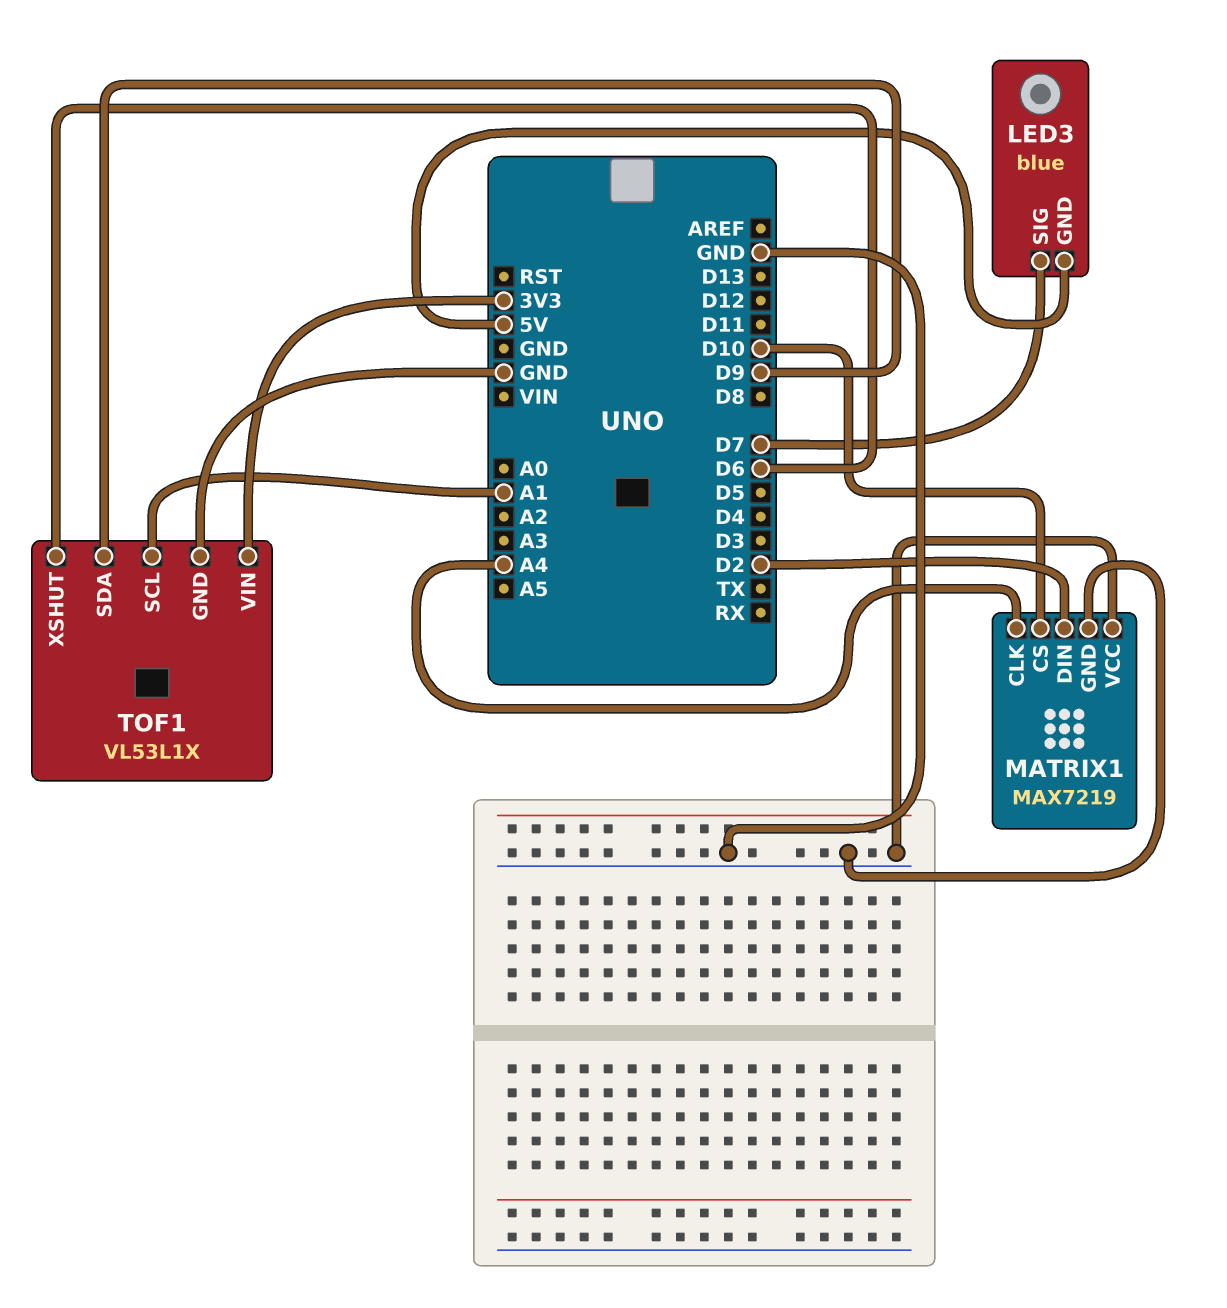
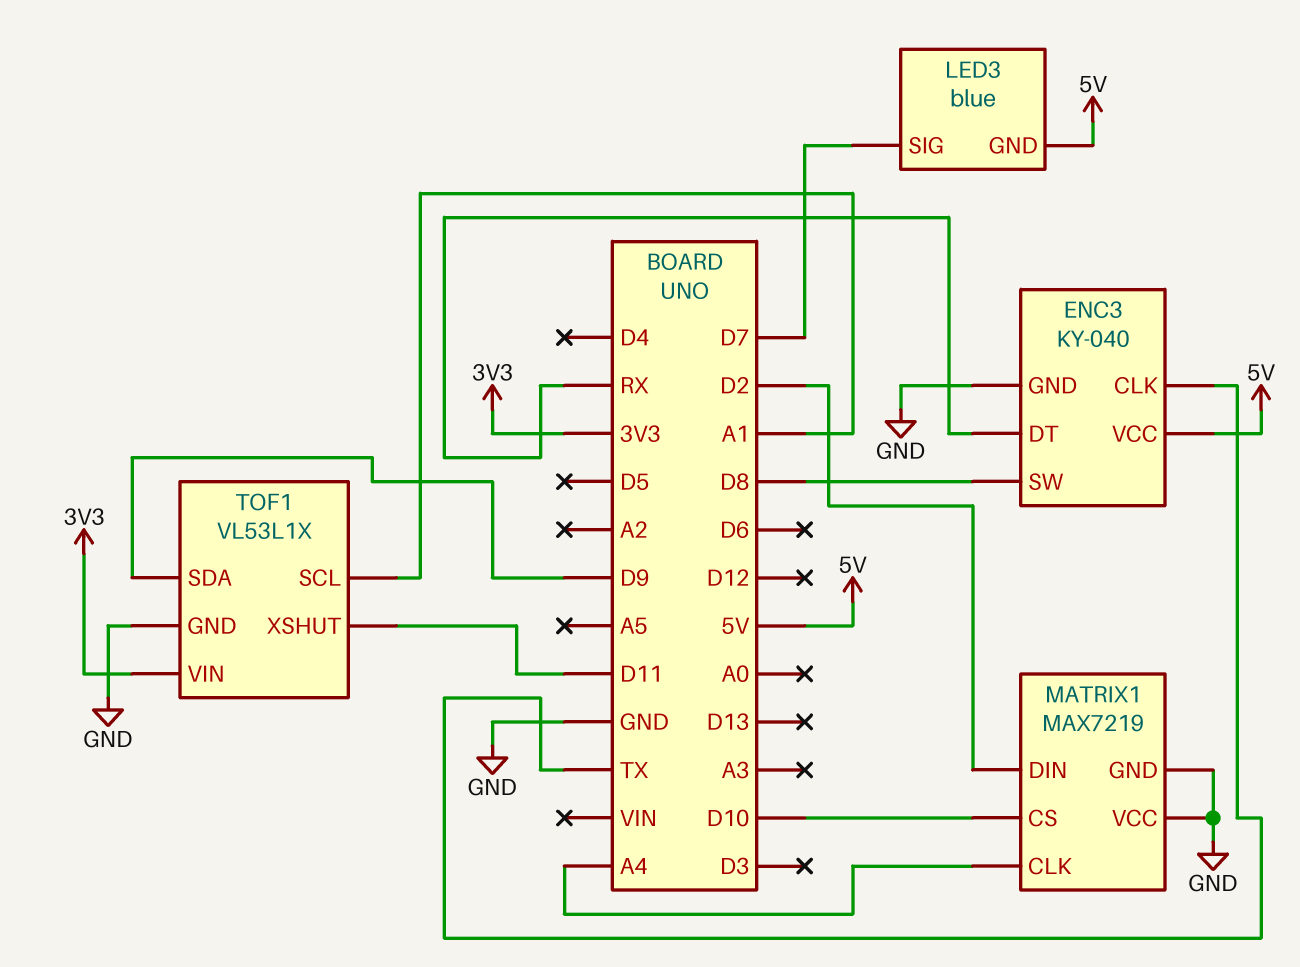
ENC3: none -> KY-040
ENC3 pin CLK: none -> TX
ENC3 pin DT: none -> RX
ENC3 pin GND: none -> GND
ENC3 pin SW: none -> D8
ENC3 pin VCC: none -> 5V
TOF1 pin XSHUT: D6 -> D11

